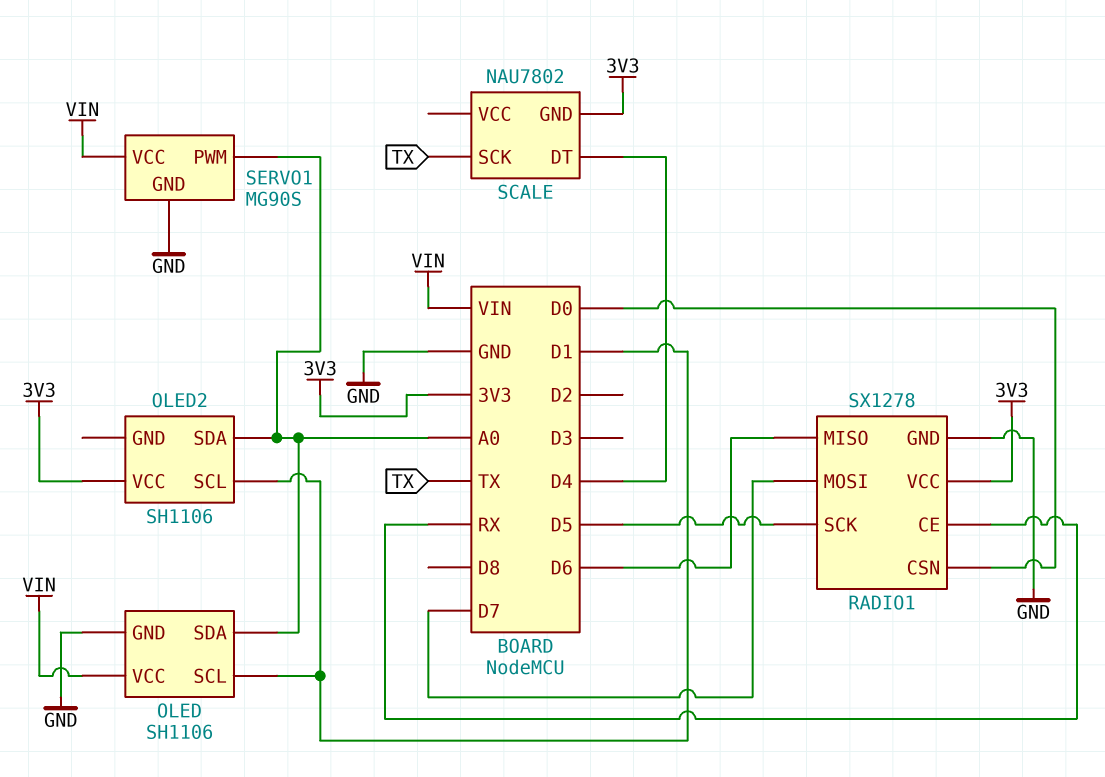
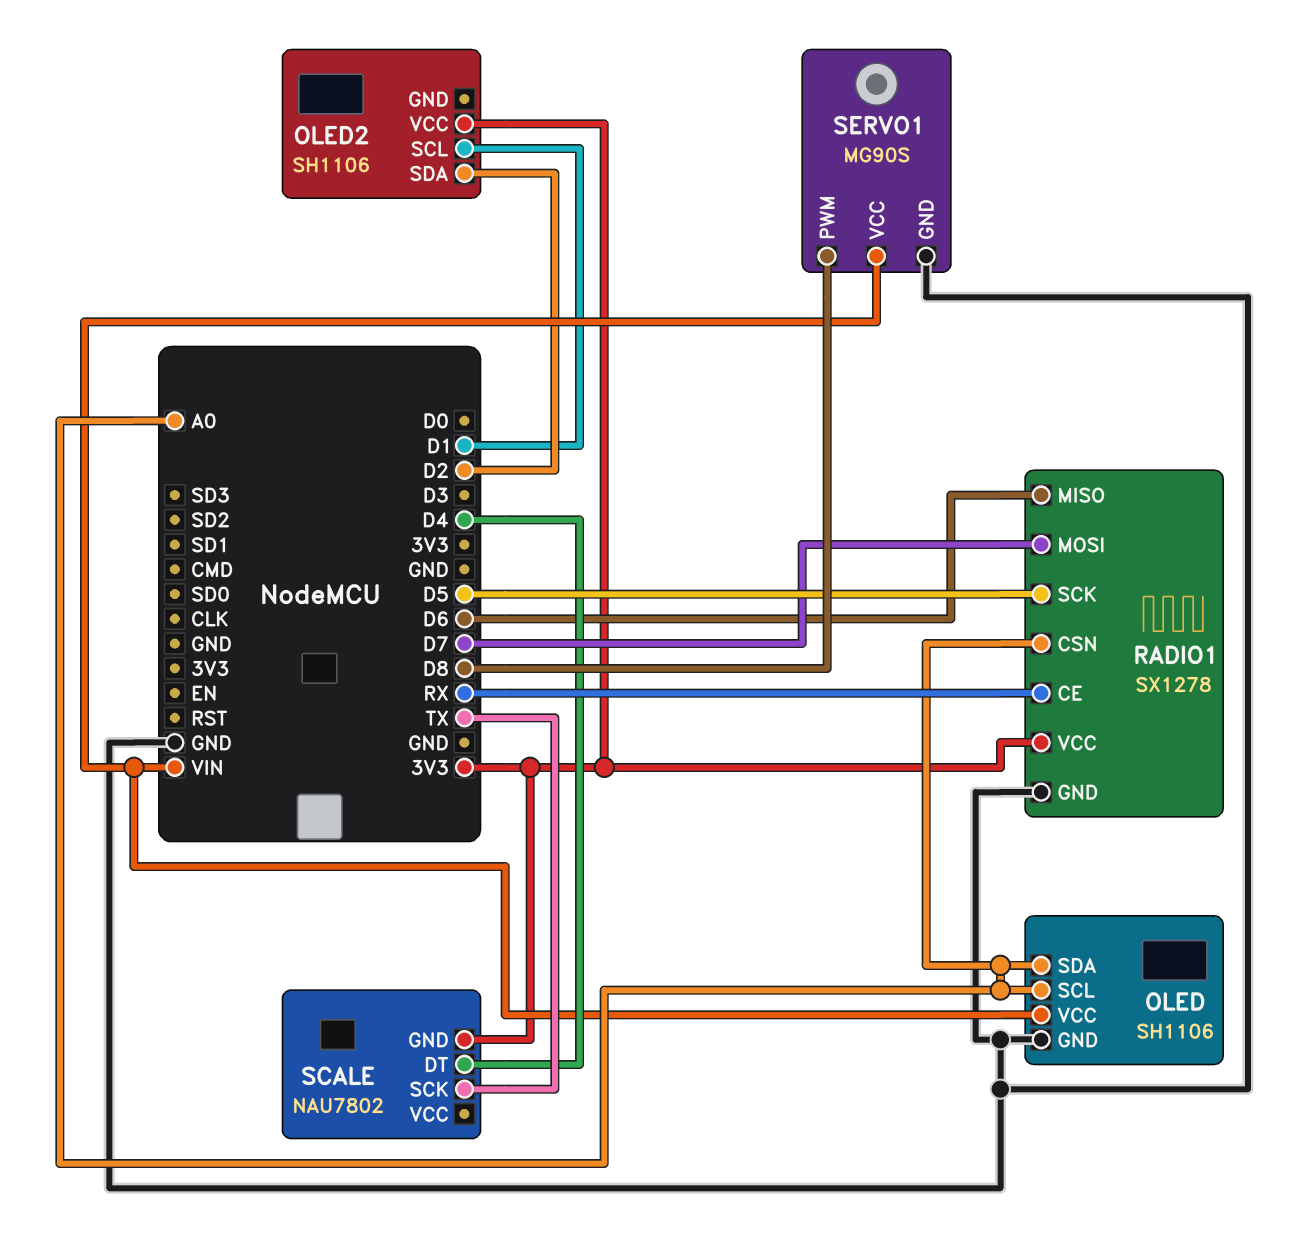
OLED pin SCL: D1 -> A0
OLED2 pin SDA: A0 -> D2
RADIO1 pin CSN: D0 -> A0
SERVO1 pin PWM: A0 -> D8

